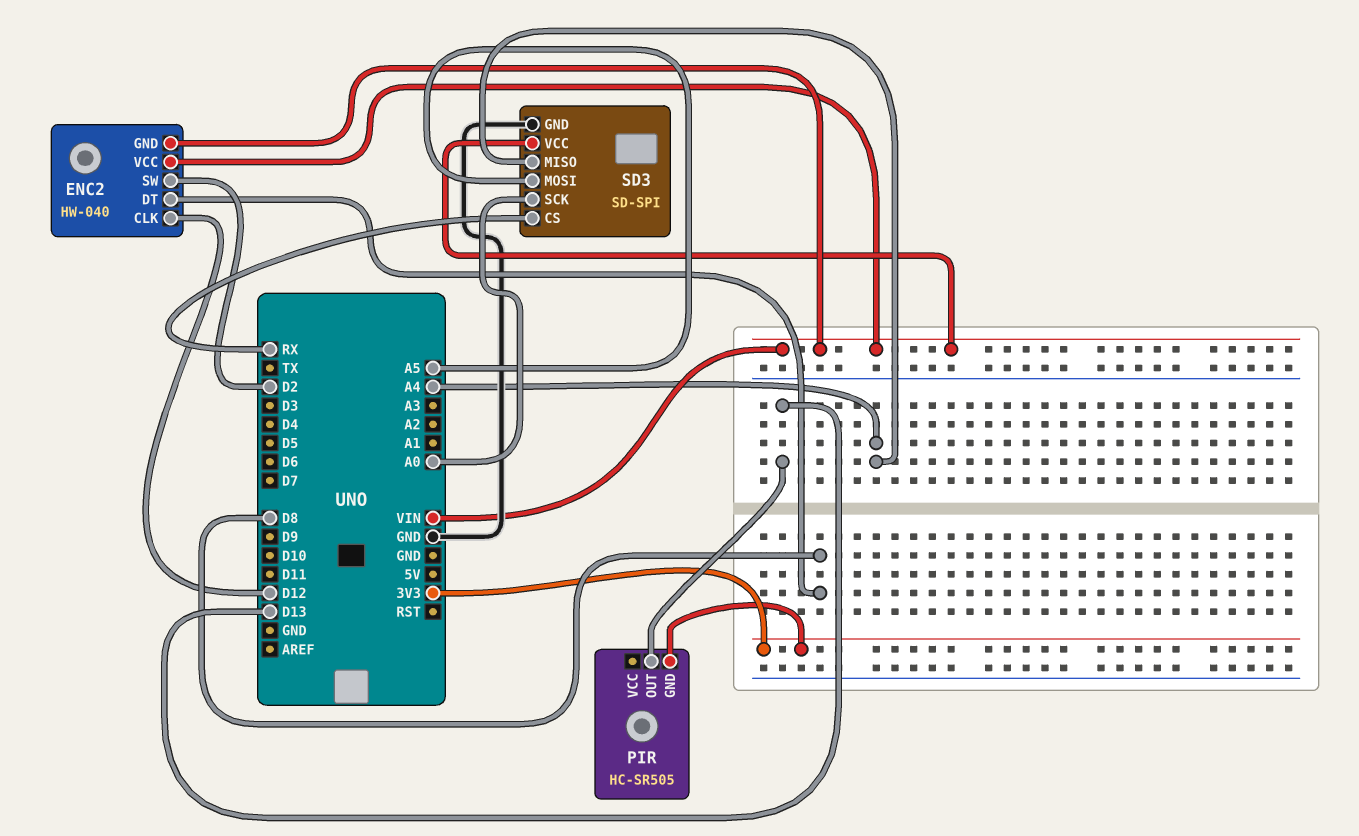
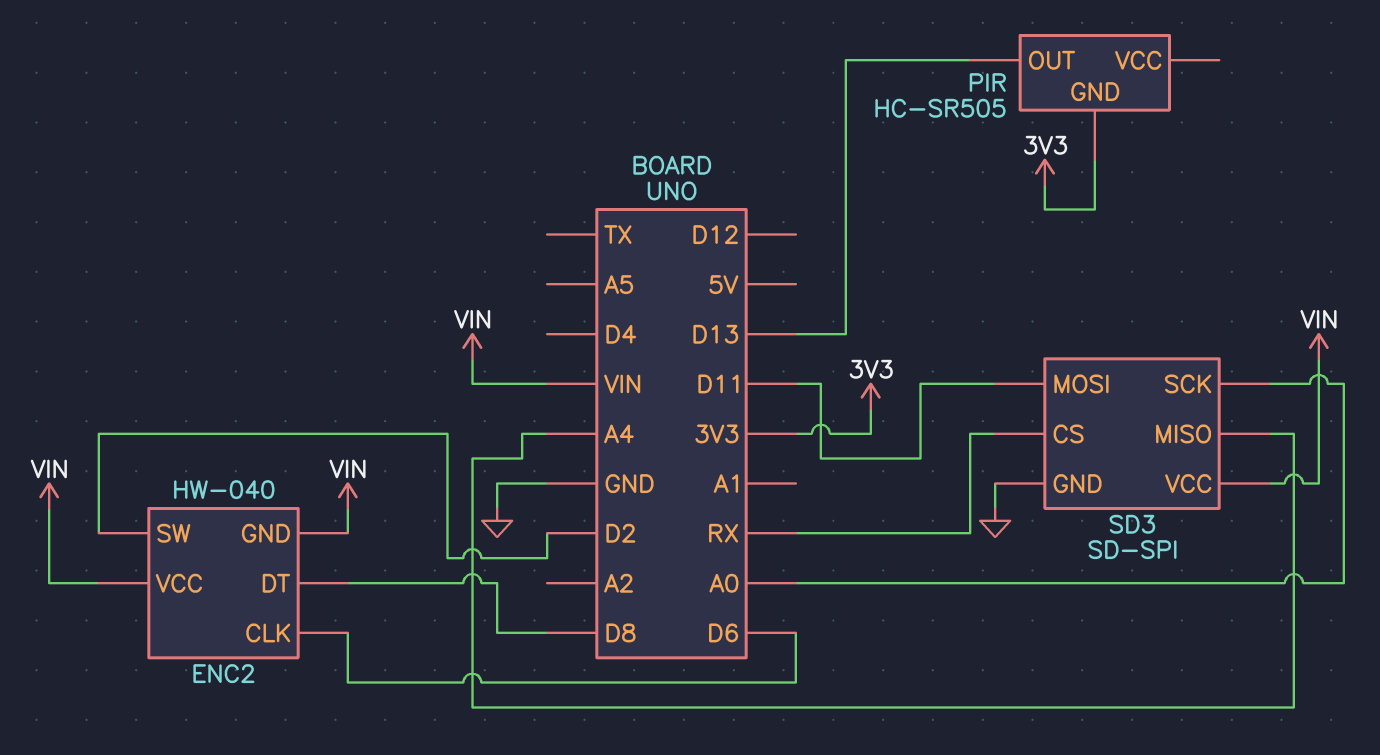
ENC2 pin CLK: D12 -> D6
SD3 pin MOSI: A5 -> D11

